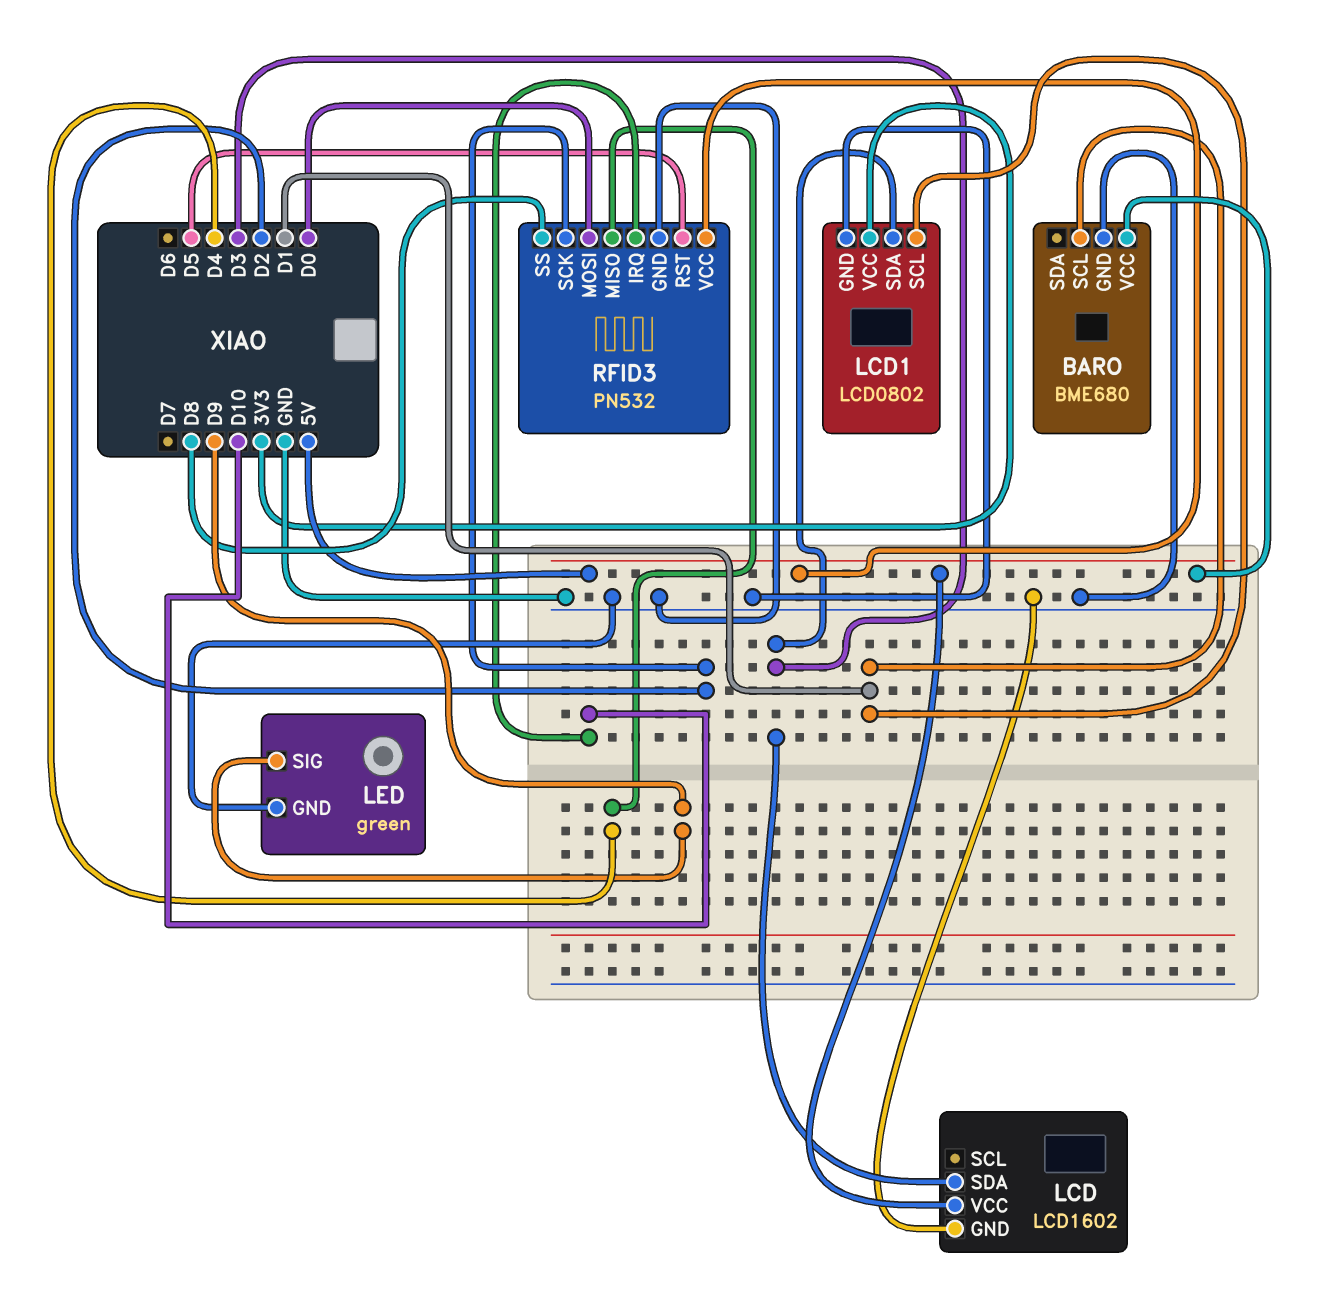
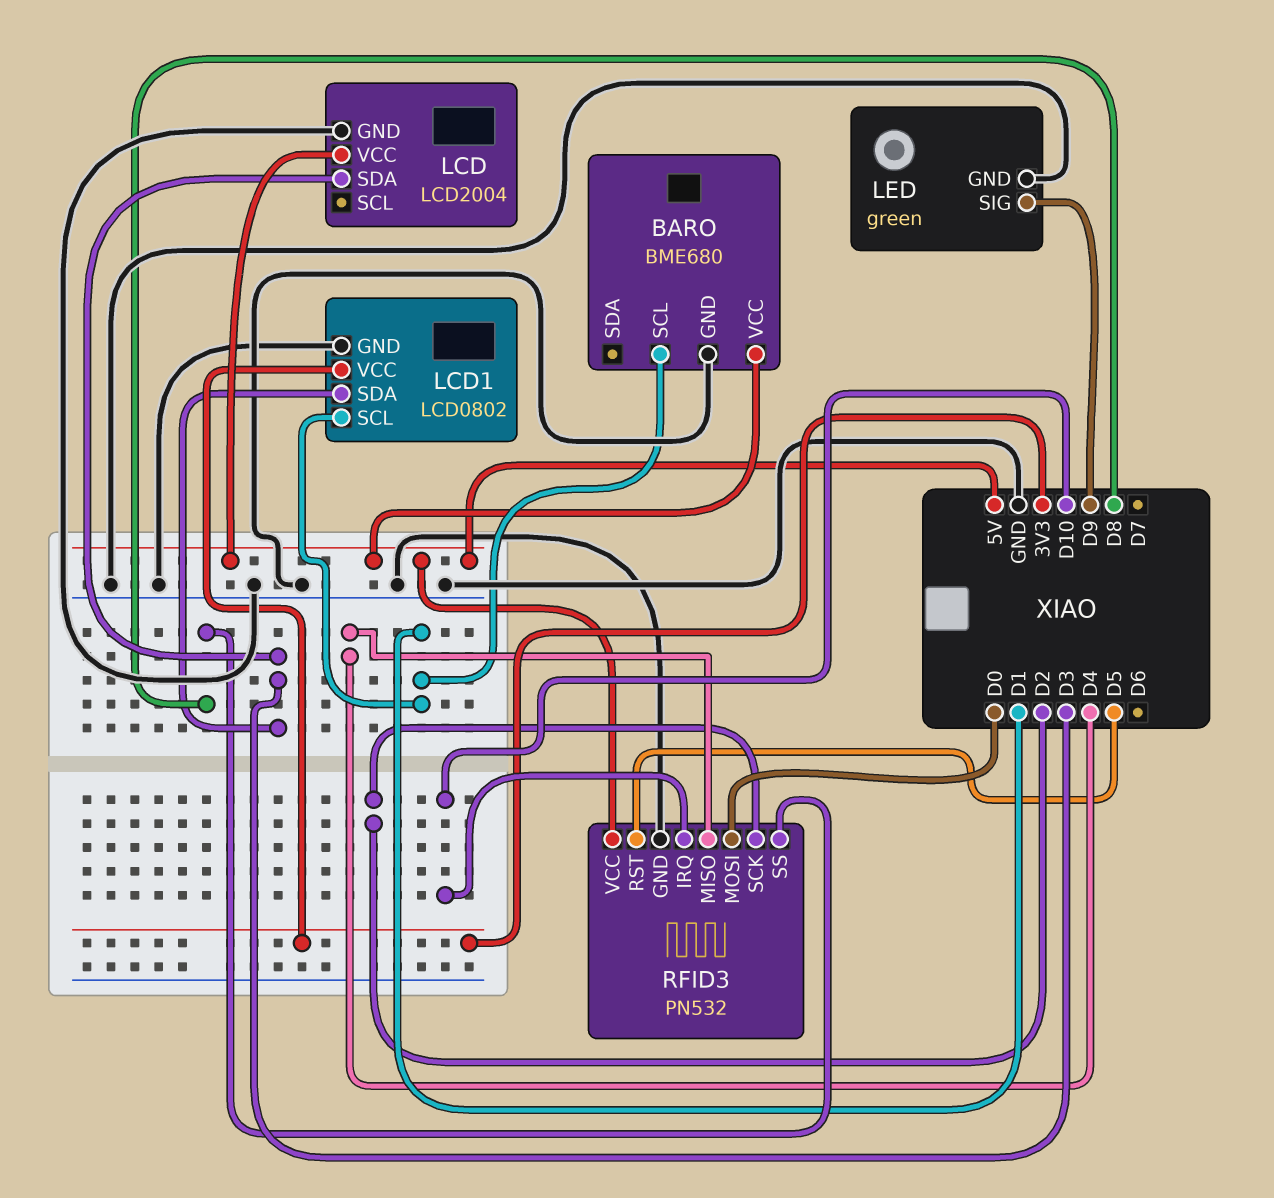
LCD: LCD1602 -> LCD2004

